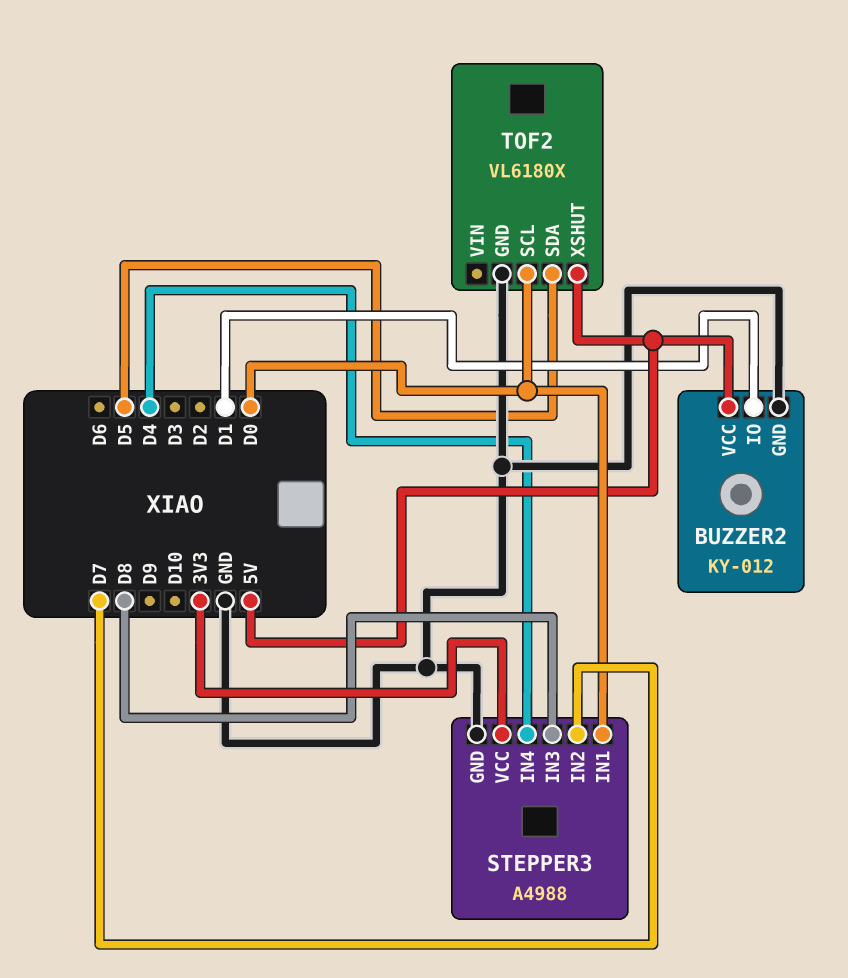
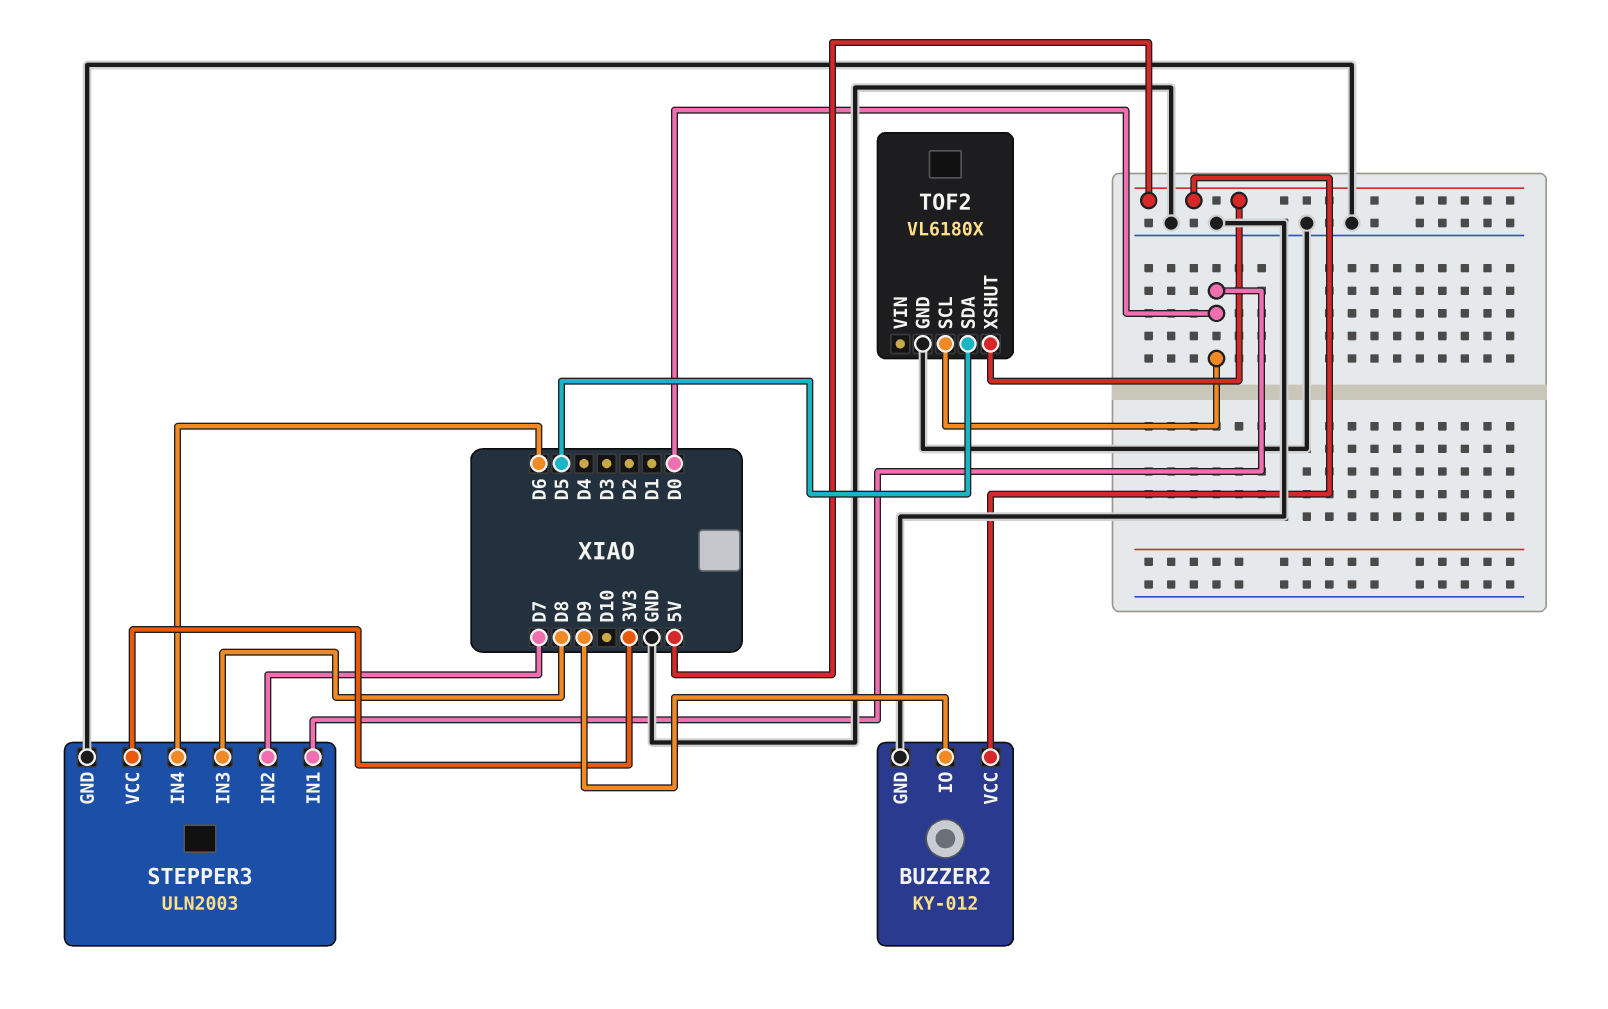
BUZZER2 pin IO: D1 -> D9
STEPPER3: A4988 -> ULN2003
STEPPER3 pin IN4: D4 -> D6

